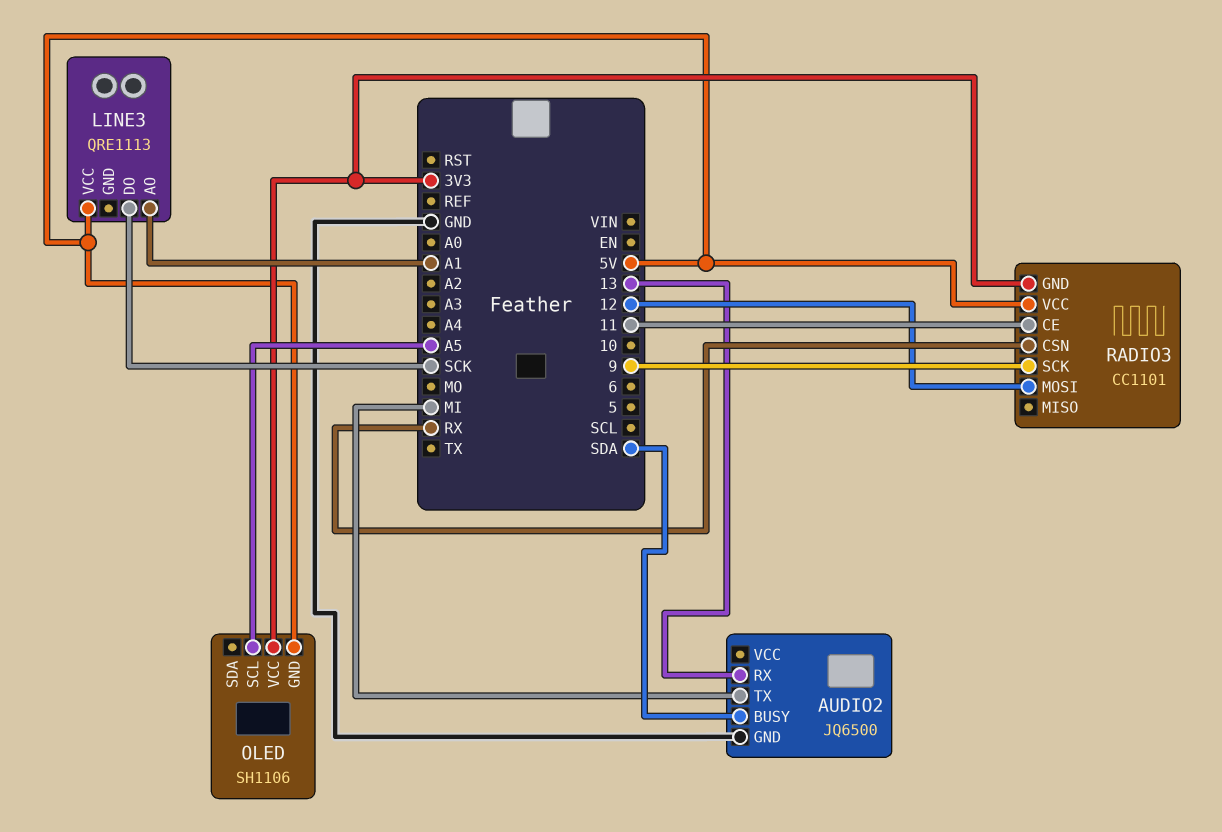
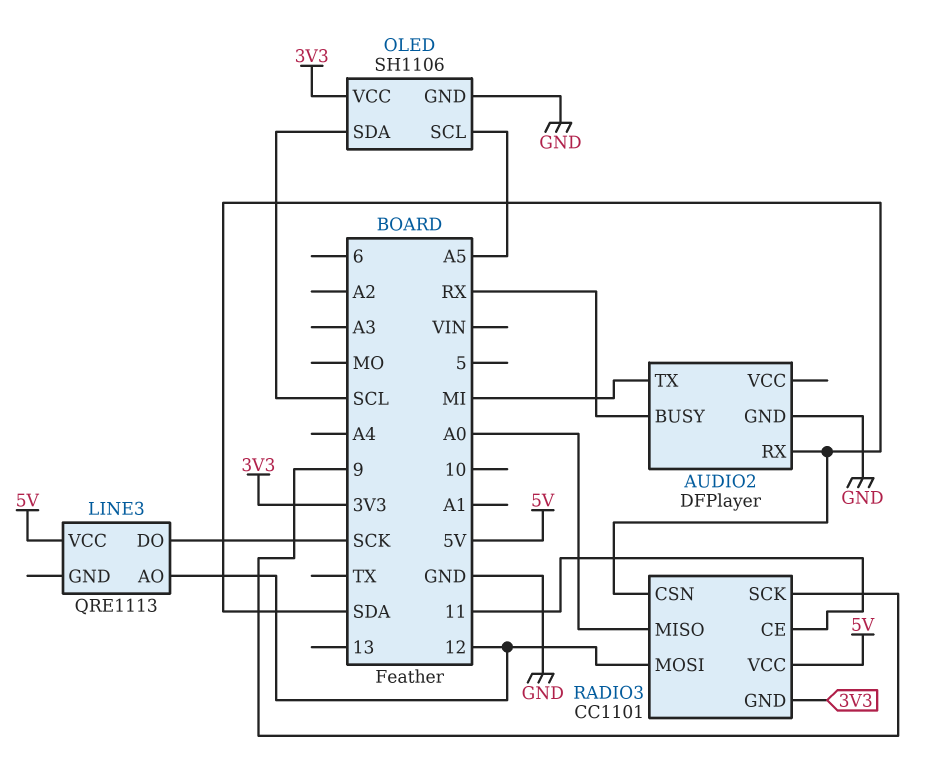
AUDIO2: JQ6500 -> DFPlayer
AUDIO2 pin BUSY: SDA -> RX
AUDIO2 pin RX: 13 -> SDA
LINE3 pin AO: A1 -> 12
OLED pin GND: 5V -> GND
OLED pin SDA: none -> SCL
RADIO3 pin CSN: RX -> SDA
RADIO3 pin MISO: none -> A0

